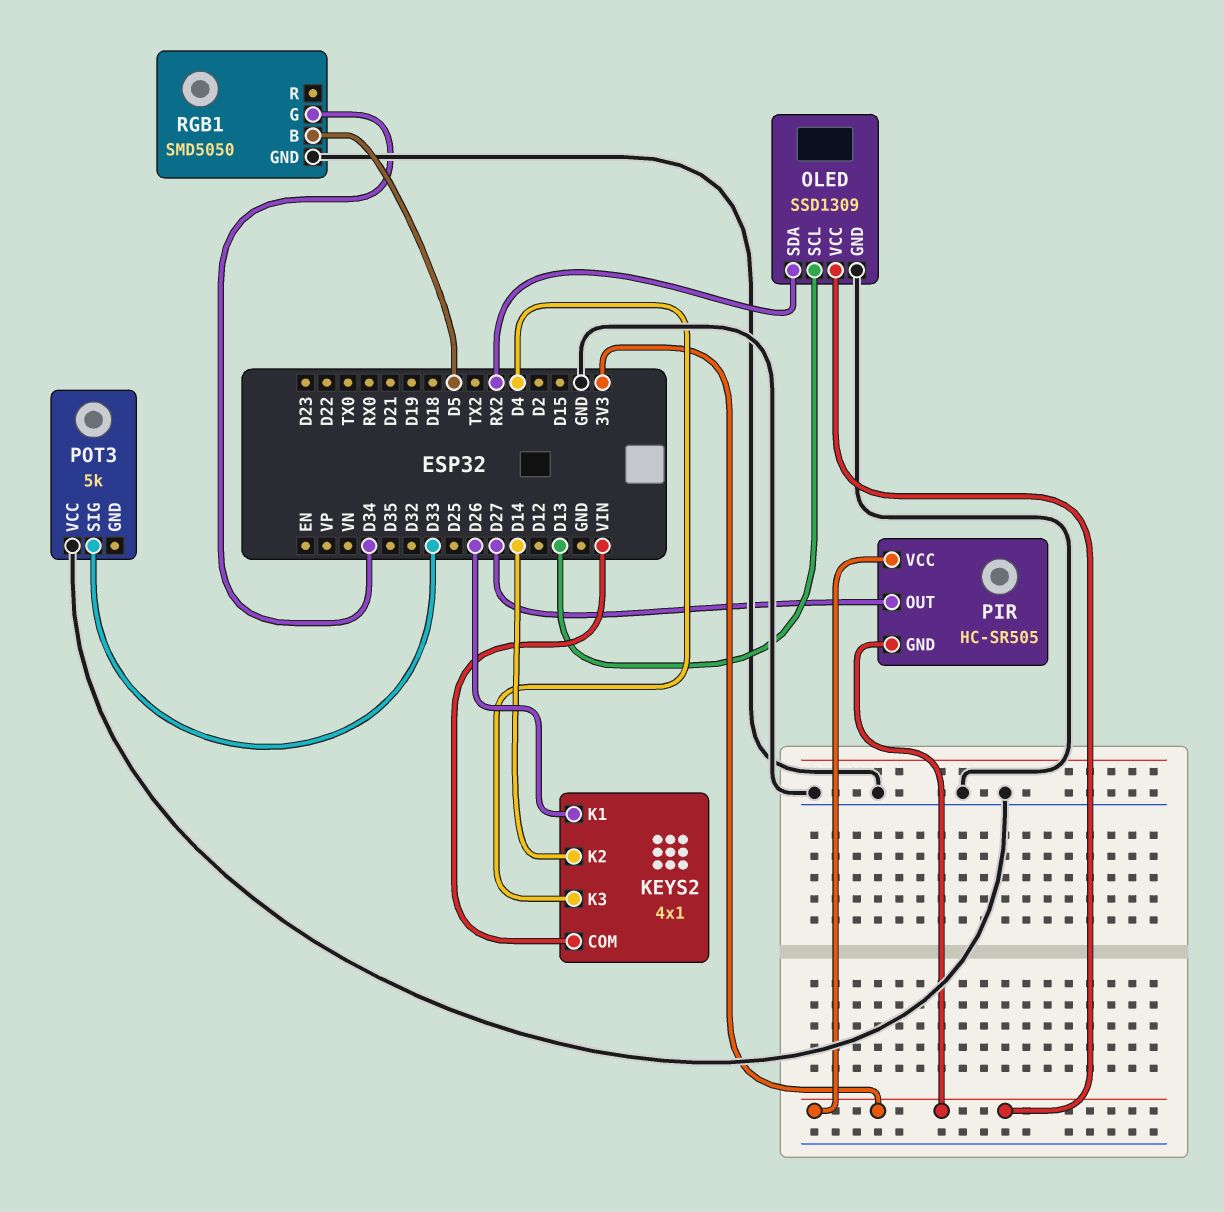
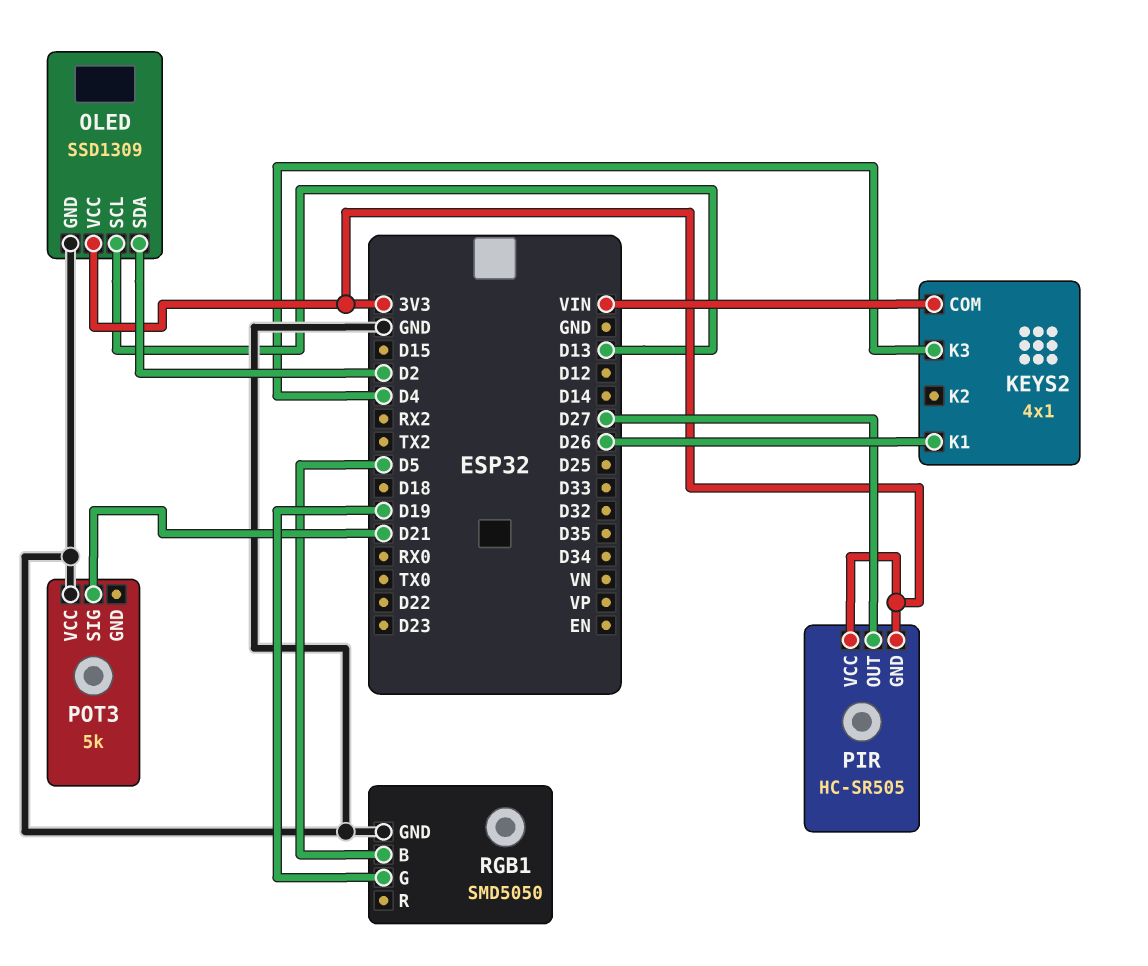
KEYS2 pin K2: D14 -> none
OLED pin SDA: RX2 -> D2
POT3 pin SIG: D33 -> D21
RGB1 pin G: D34 -> D19

